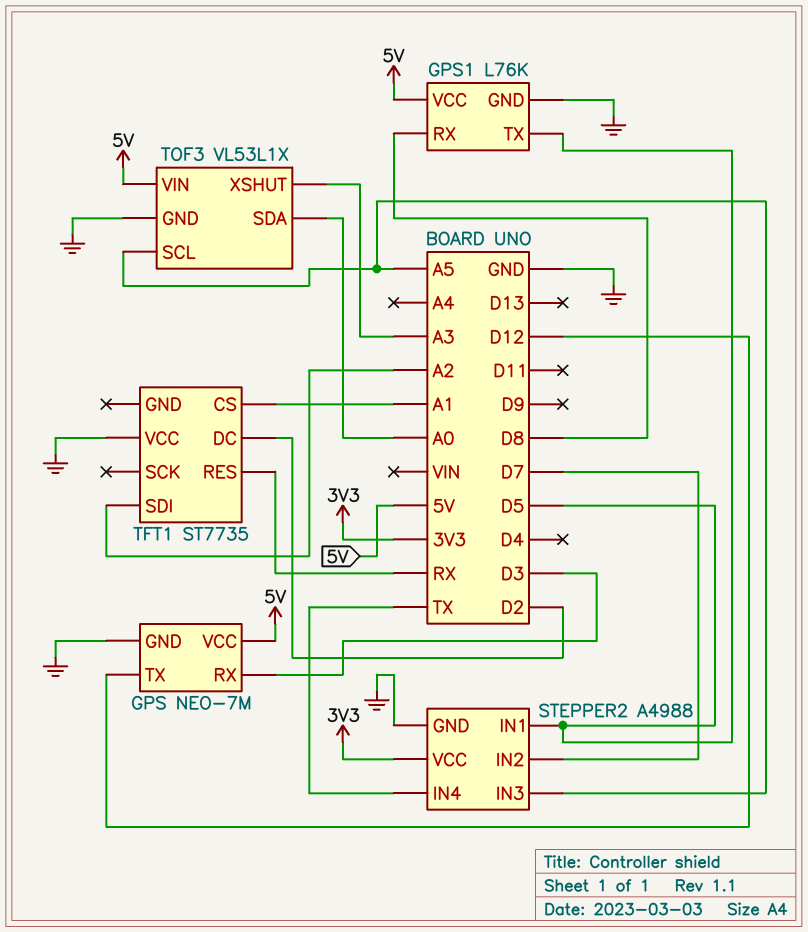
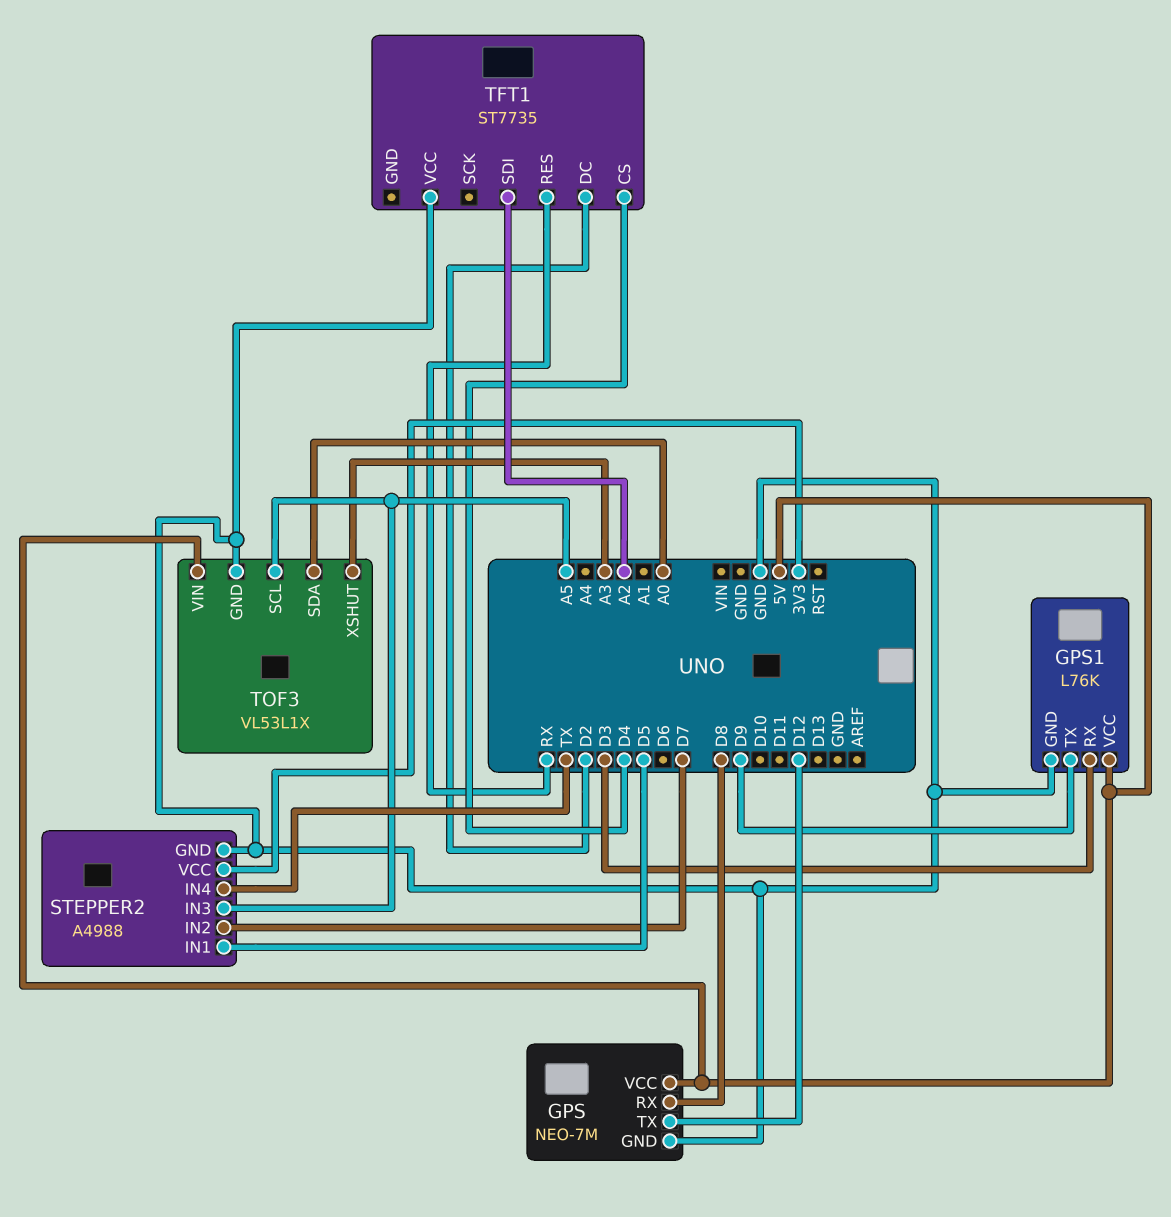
GPS pin RX: D3 -> D8
GPS1 pin RX: D8 -> D3
GPS1 pin TX: D5 -> D9
TFT1 pin CS: A1 -> D4

